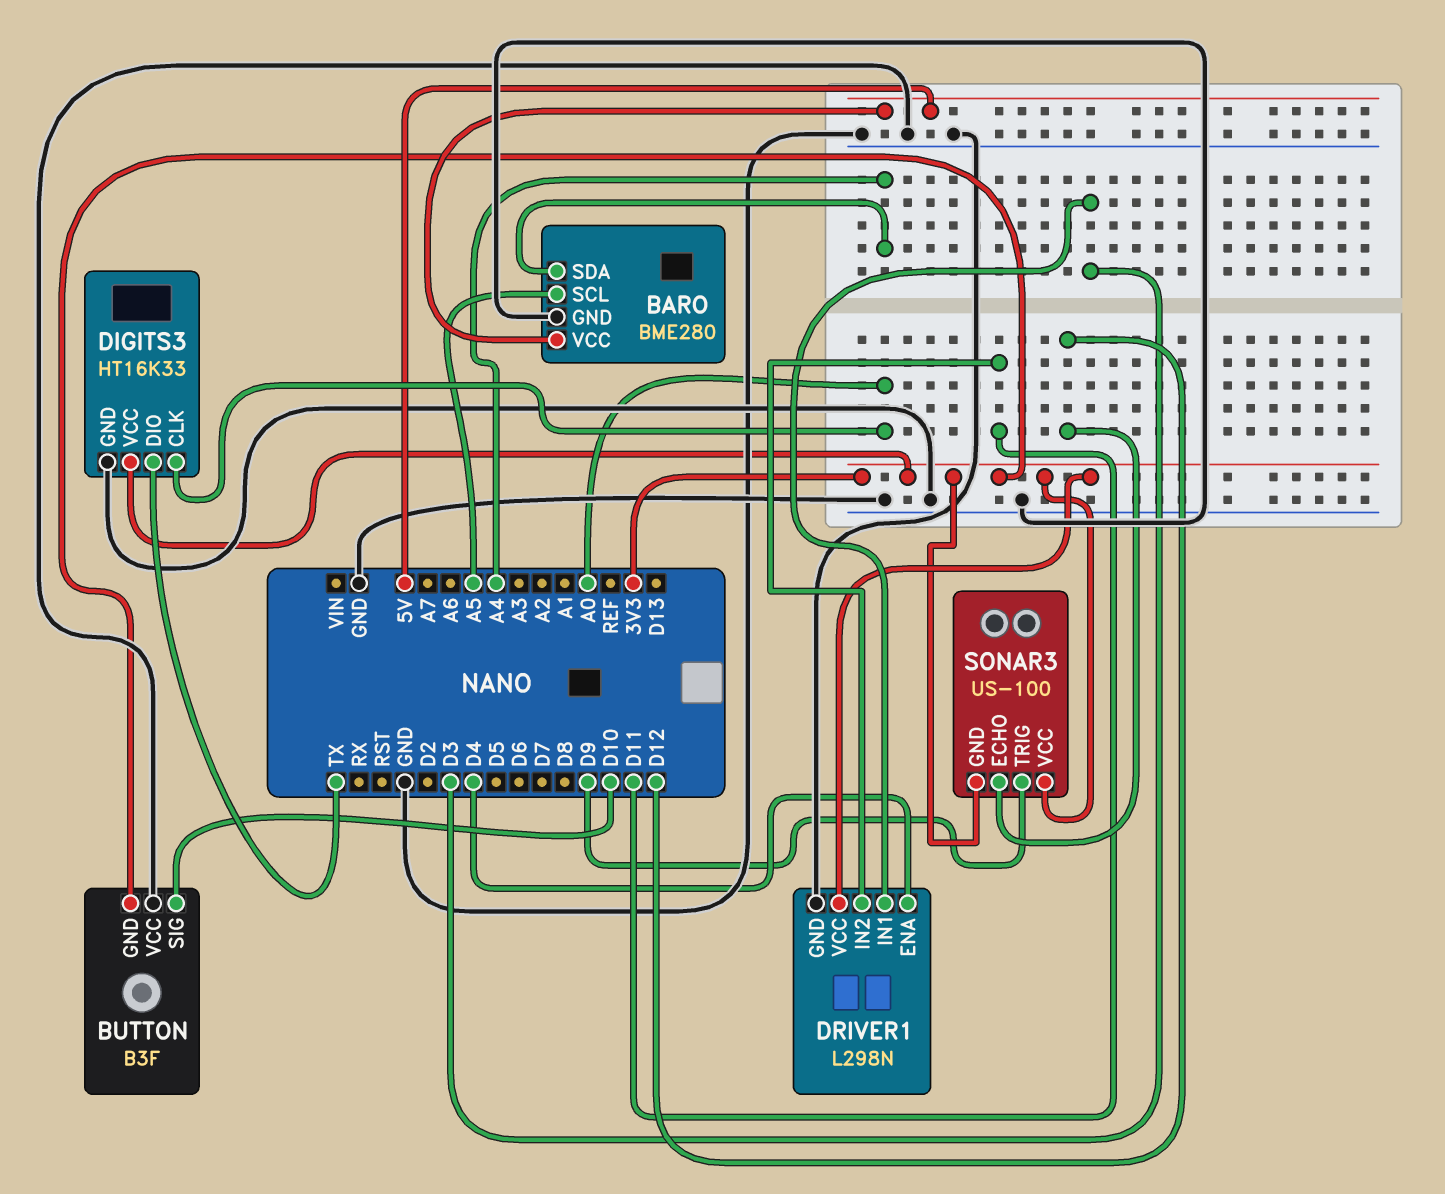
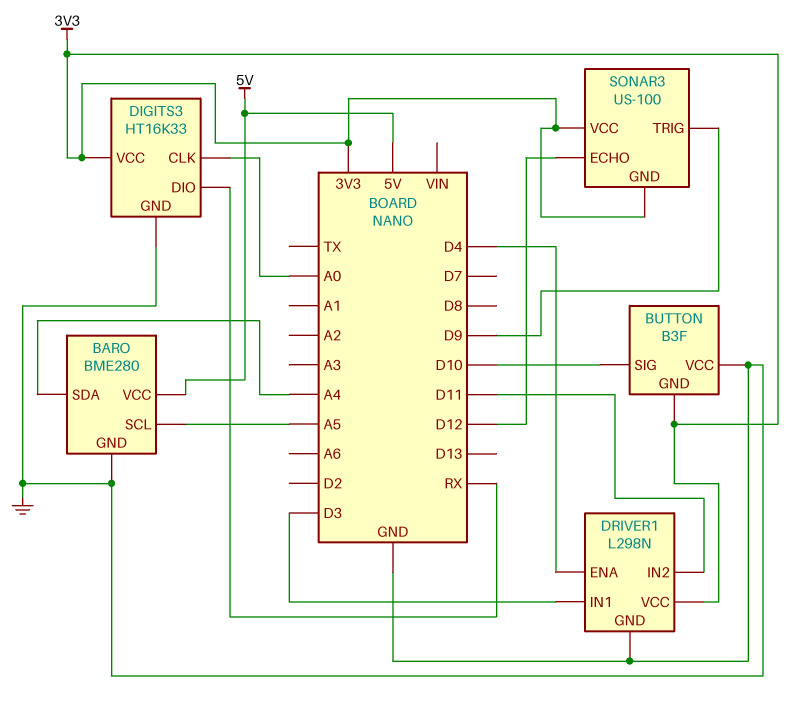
DIGITS3 pin DIO: TX -> RX

